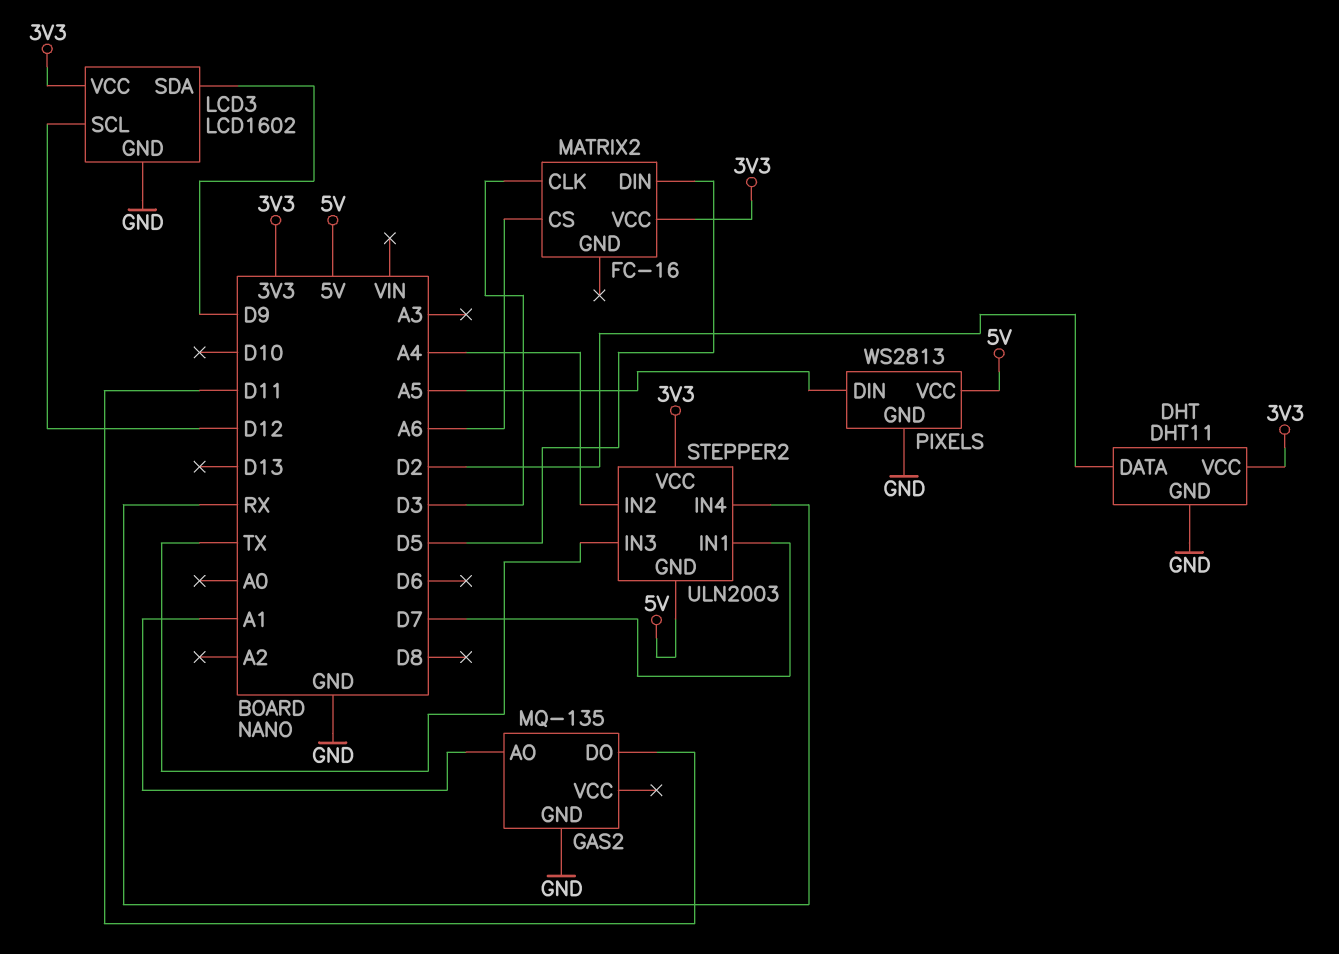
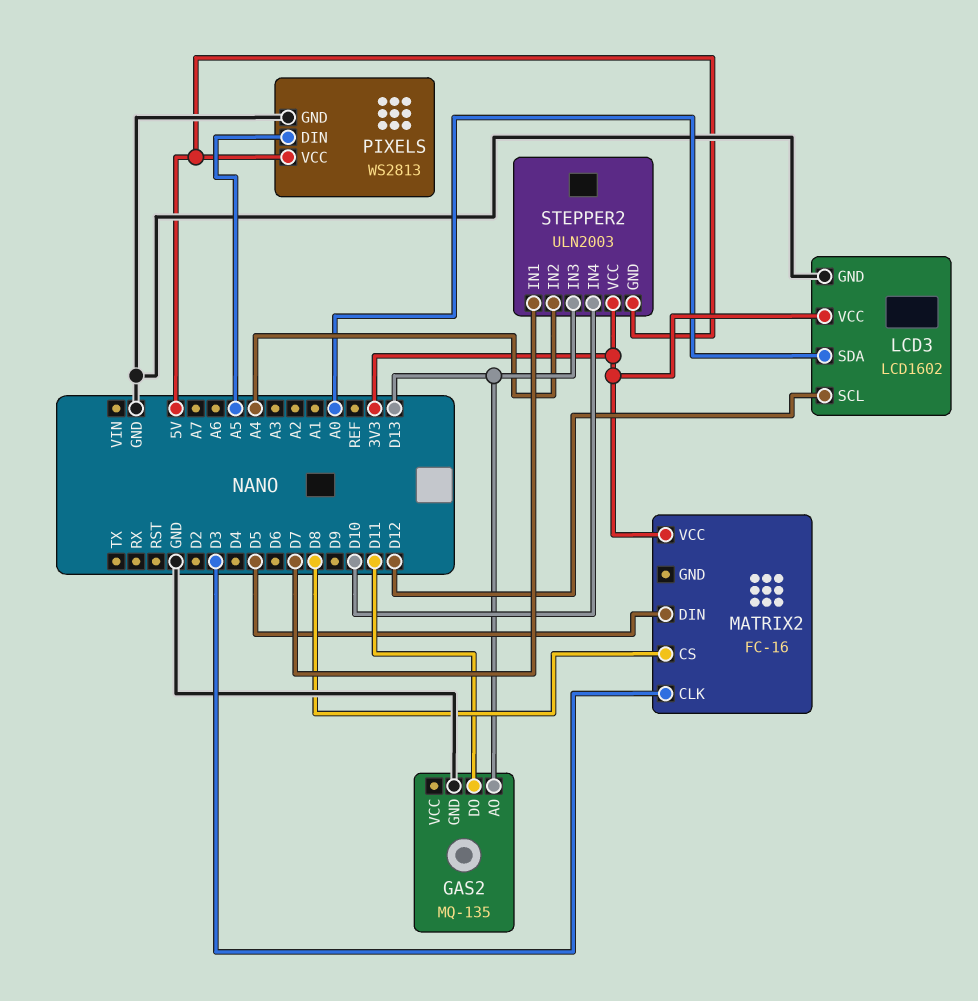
DHT: DHT11 -> none
DHT pin DATA: D2 -> none
DHT pin GND: GND -> none
DHT pin VCC: 3V3 -> none
GAS2 pin AO: A1 -> D13
LCD3 pin SDA: D9 -> A0
MATRIX2 pin CS: A6 -> D8
STEPPER2 pin IN3: TX -> D13
STEPPER2 pin IN4: RX -> D10

